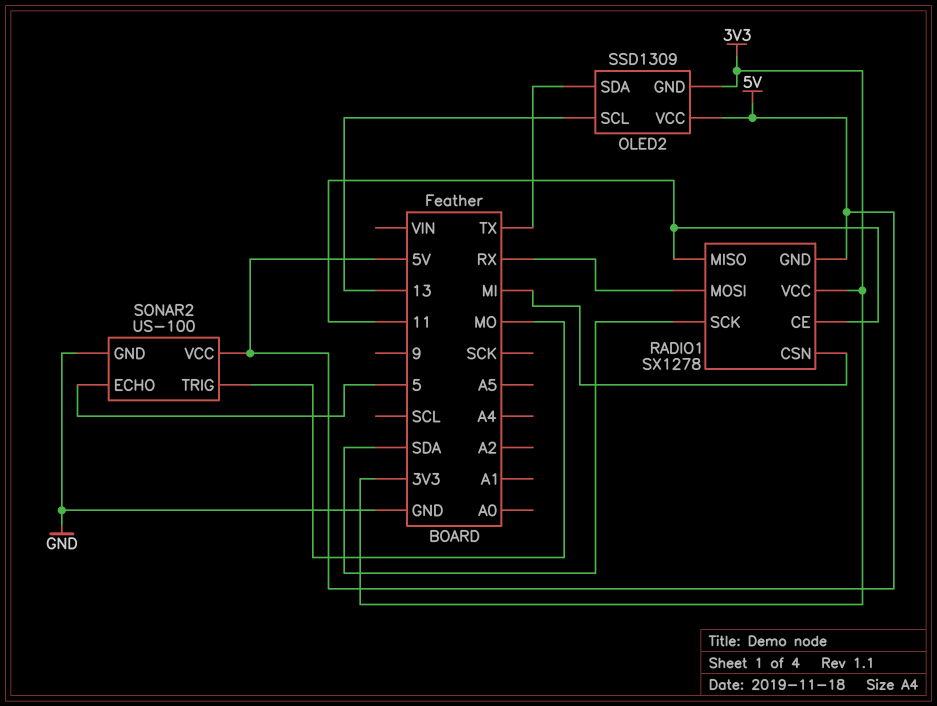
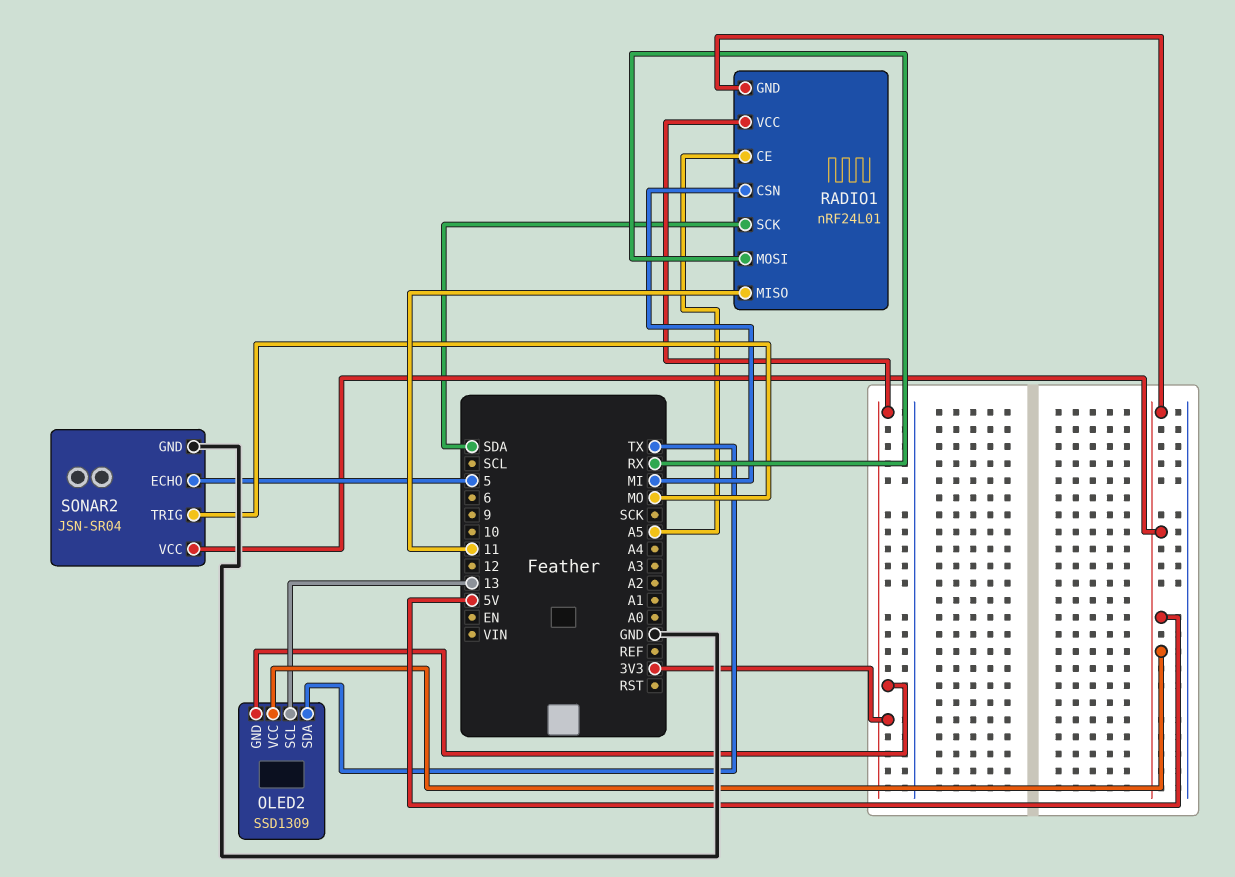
RADIO1: SX1278 -> nRF24L01
RADIO1 pin CE: 11 -> A5
SONAR2: US-100 -> JSN-SR04

